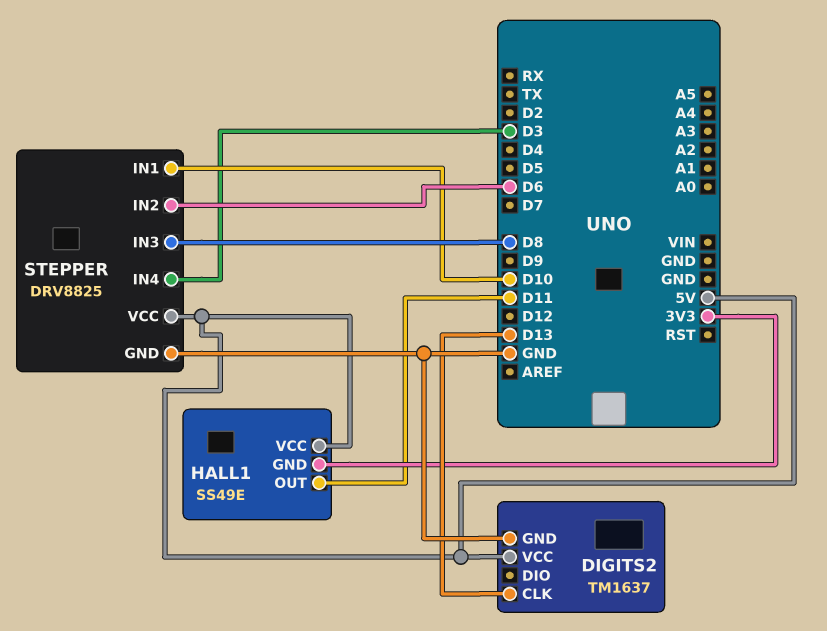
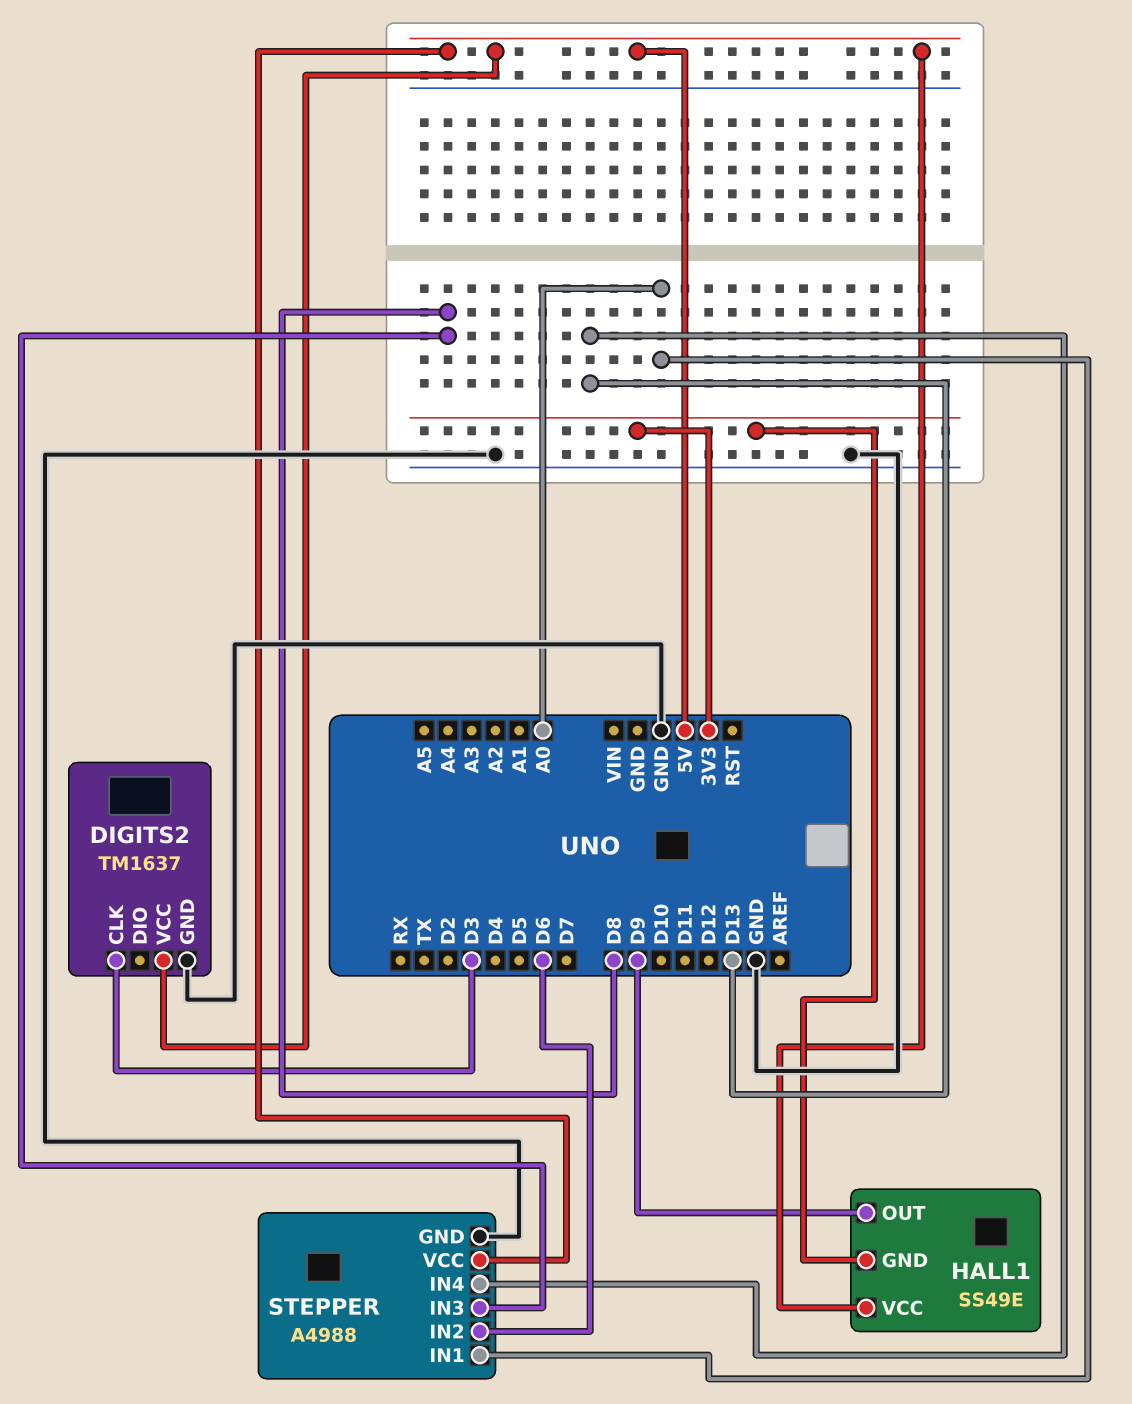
DIGITS2 pin CLK: D13 -> D3
HALL1 pin OUT: D11 -> D9
STEPPER: DRV8825 -> A4988
STEPPER pin IN1: D10 -> A0
STEPPER pin IN4: D3 -> D13

